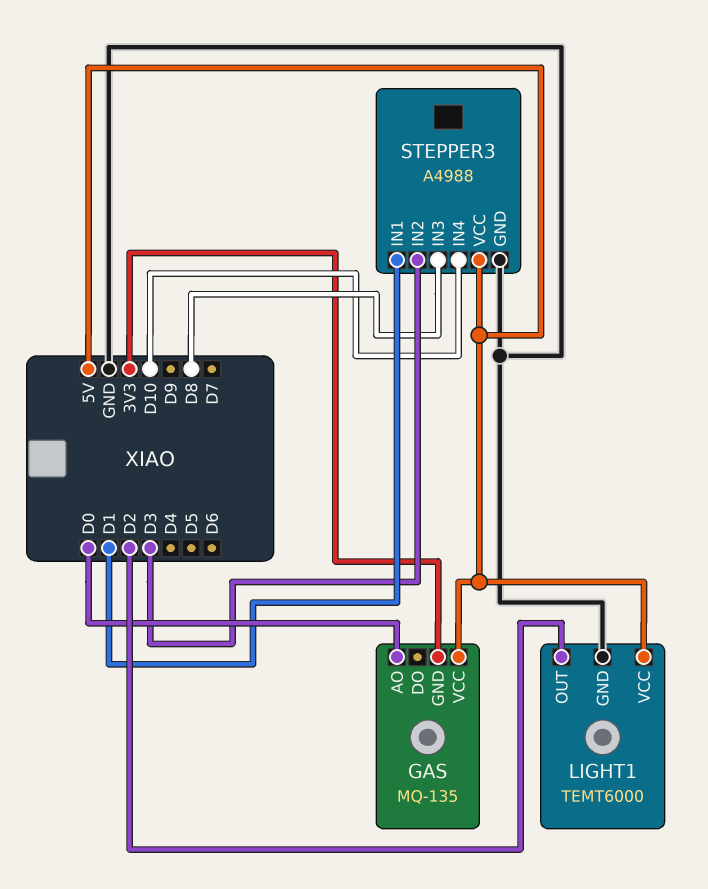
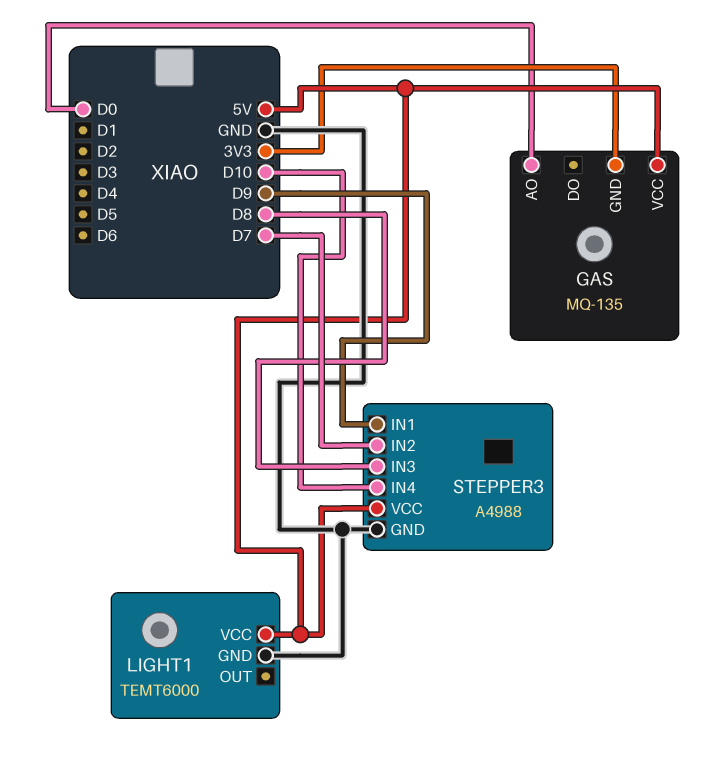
LIGHT1 pin OUT: D2 -> none
STEPPER3 pin IN1: D1 -> D9
STEPPER3 pin IN2: D3 -> D7

